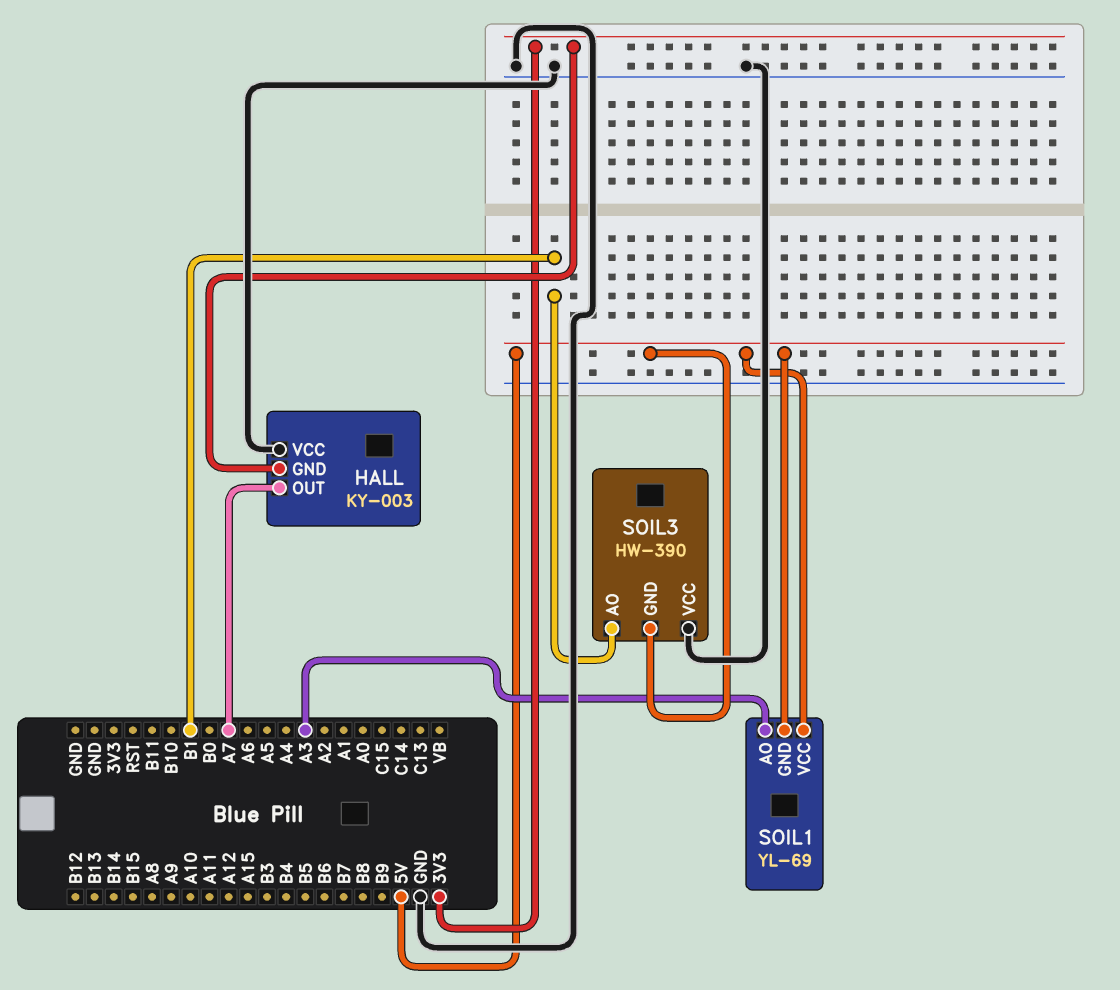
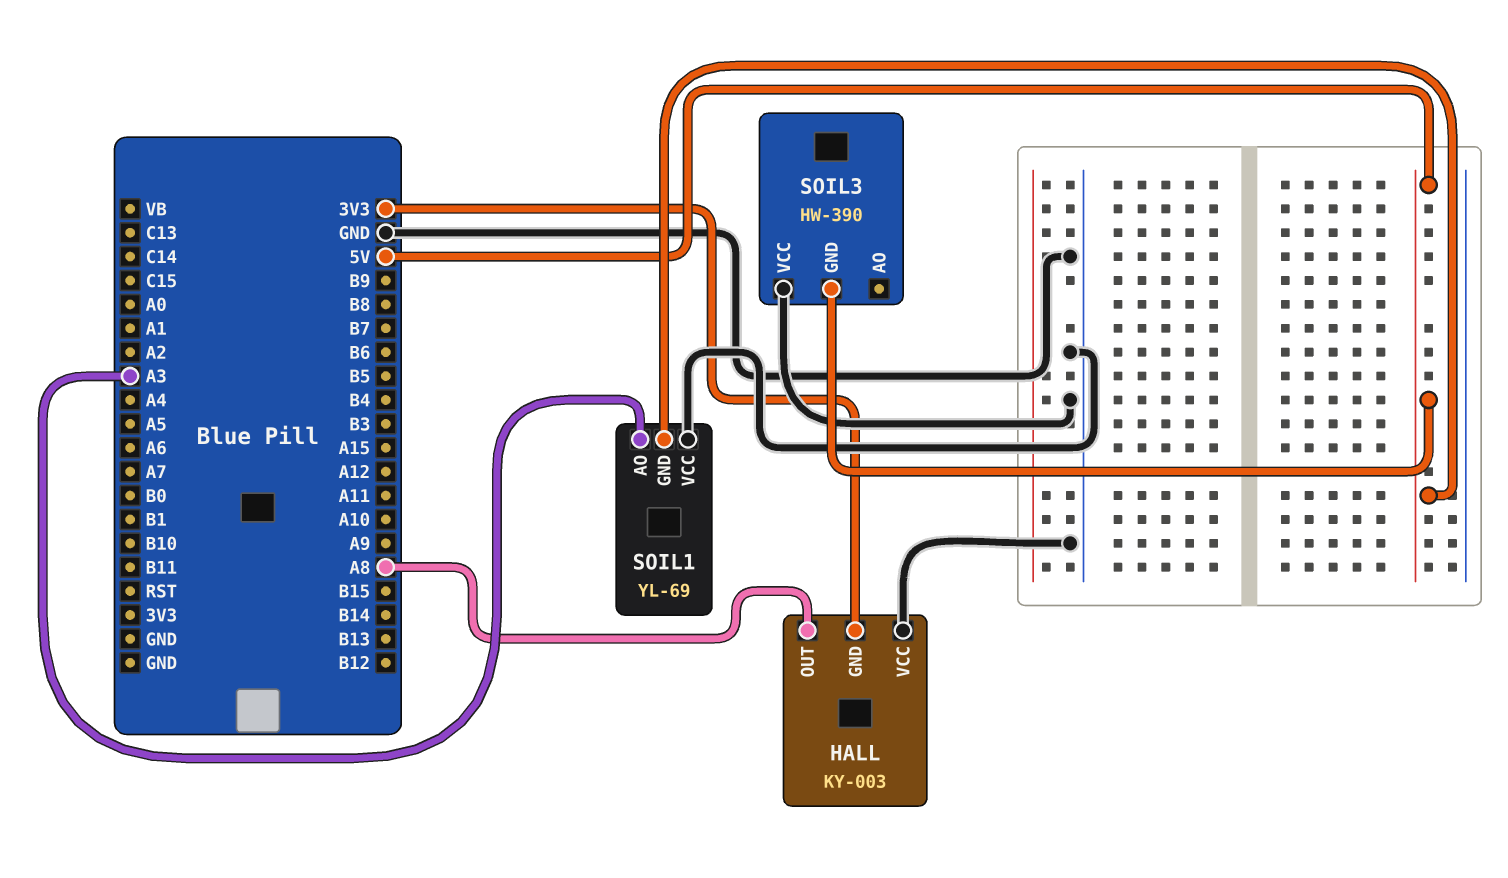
HALL pin OUT: A7 -> A8
SOIL1 pin VCC: 5V -> GND
SOIL3 pin AO: B1 -> none

